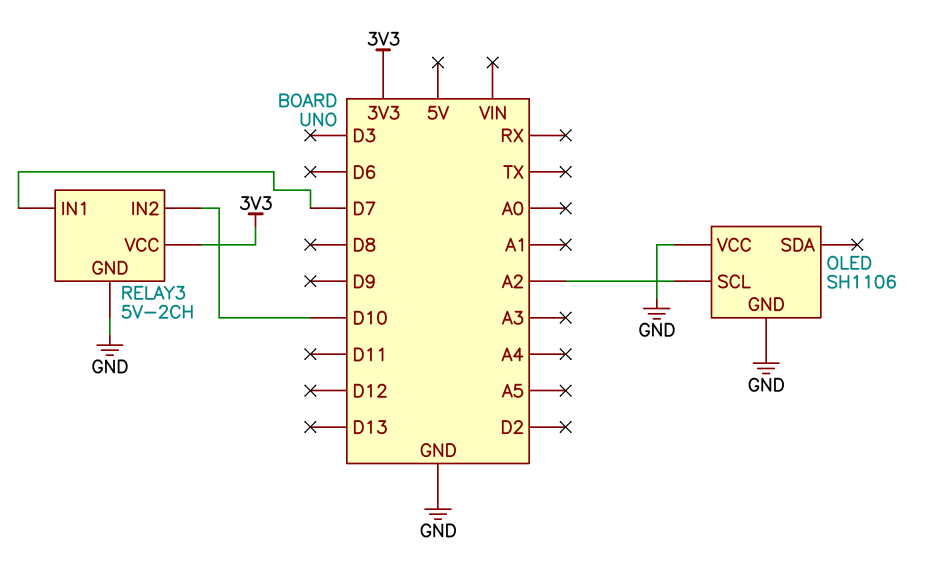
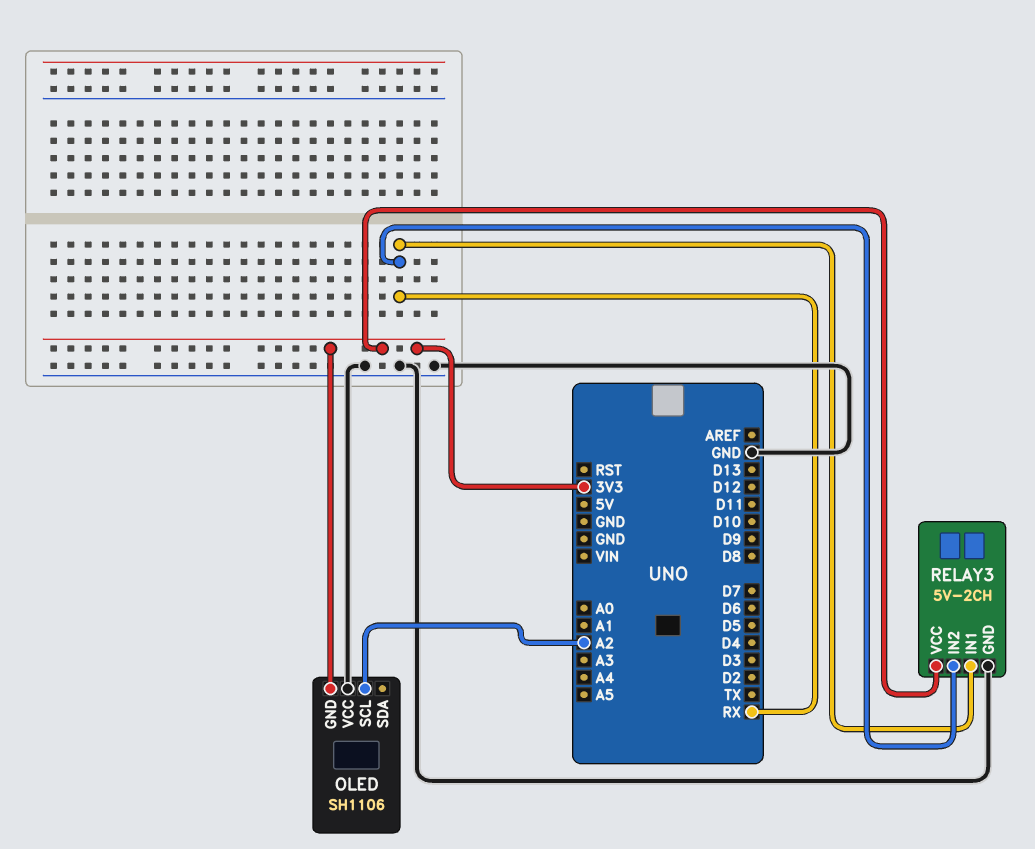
OLED pin GND: GND -> 3V3
RELAY3 pin IN1: D7 -> RX
RELAY3 pin IN2: D10 -> RX

